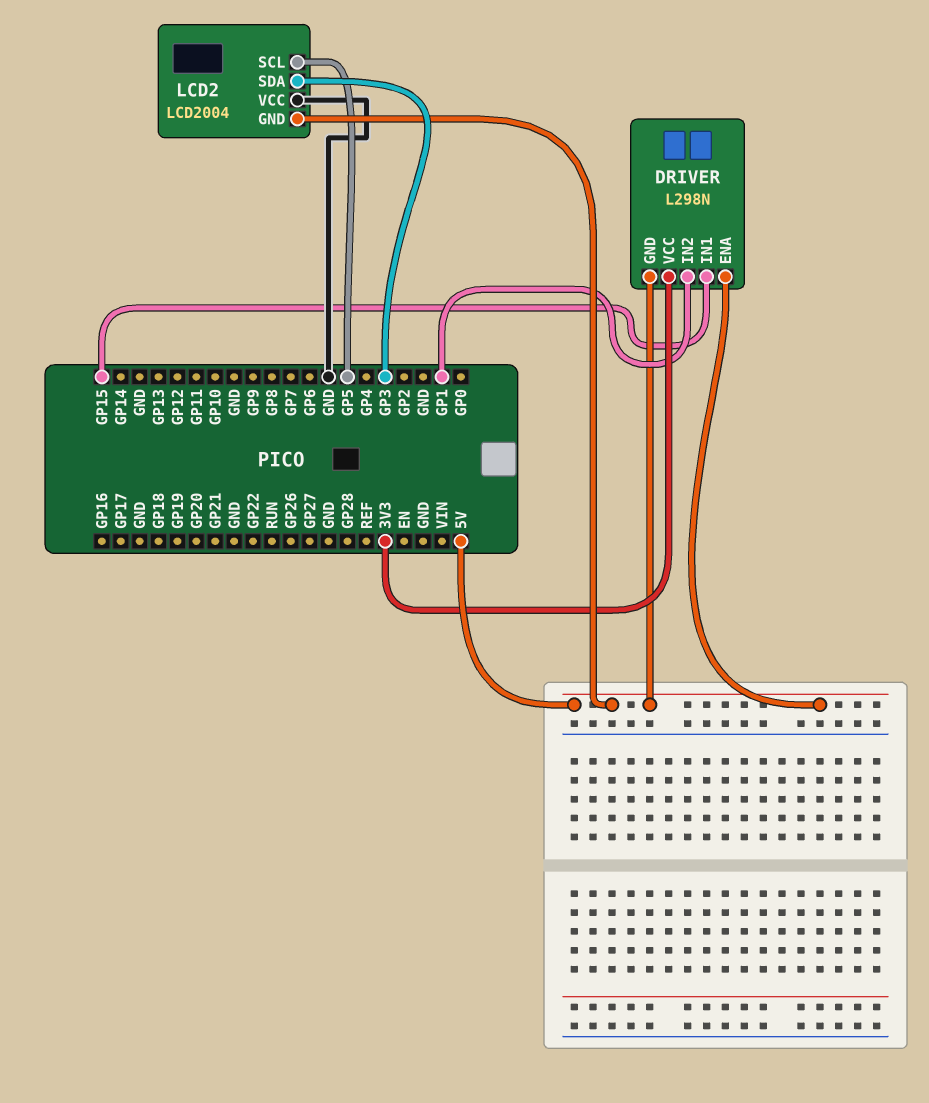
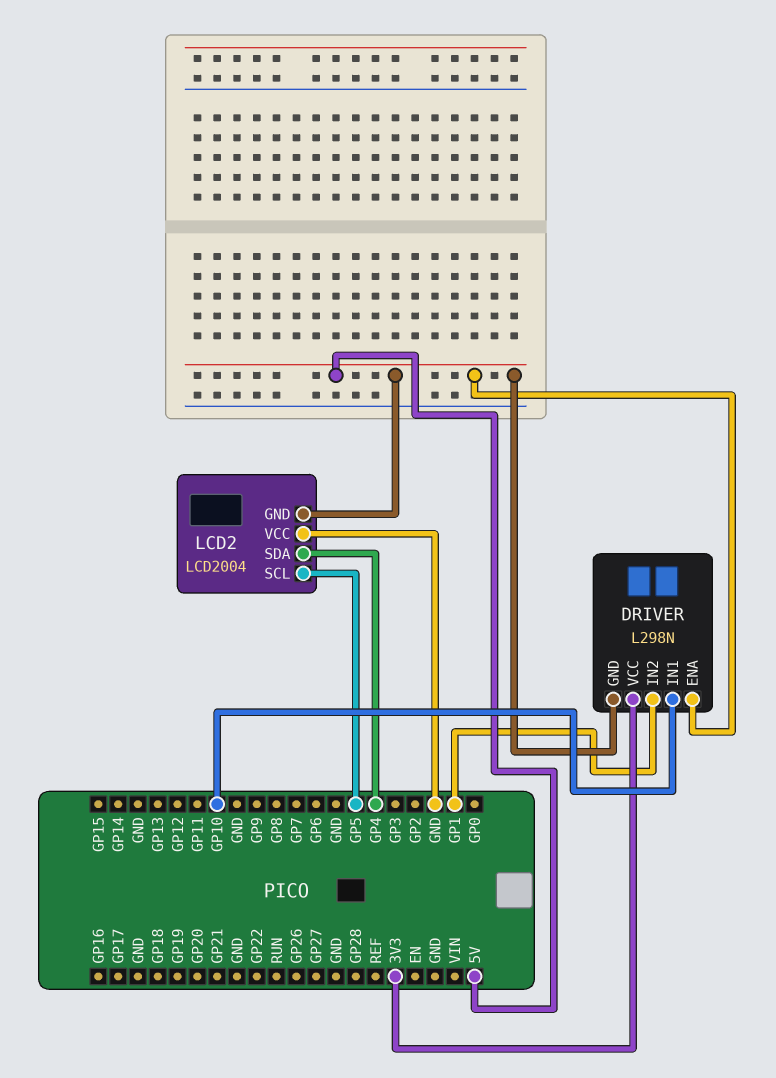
DRIVER pin IN1: GP15 -> GP10
LCD2 pin SDA: GP3 -> GP4

